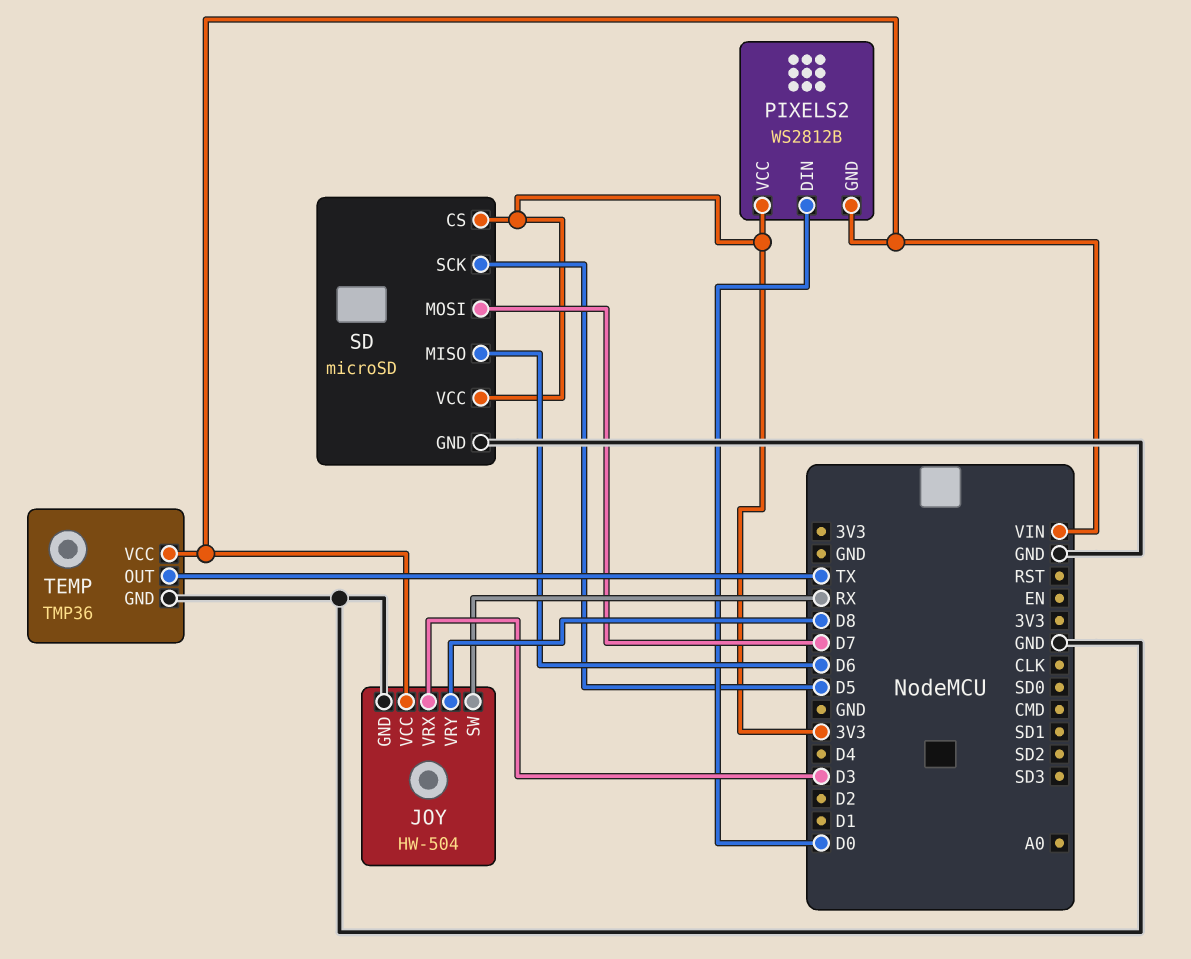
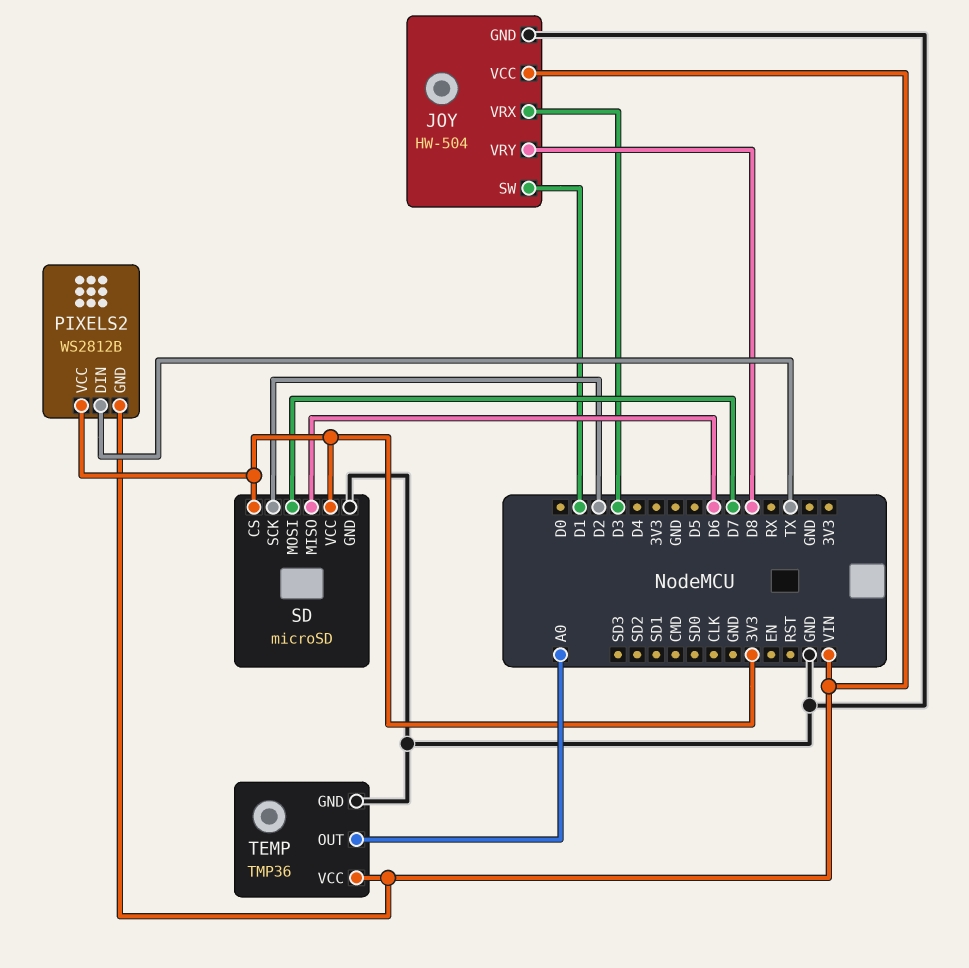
JOY pin SW: RX -> D1
PIXELS2 pin DIN: D0 -> TX
SD pin SCK: D5 -> D2
TEMP pin OUT: TX -> A0

